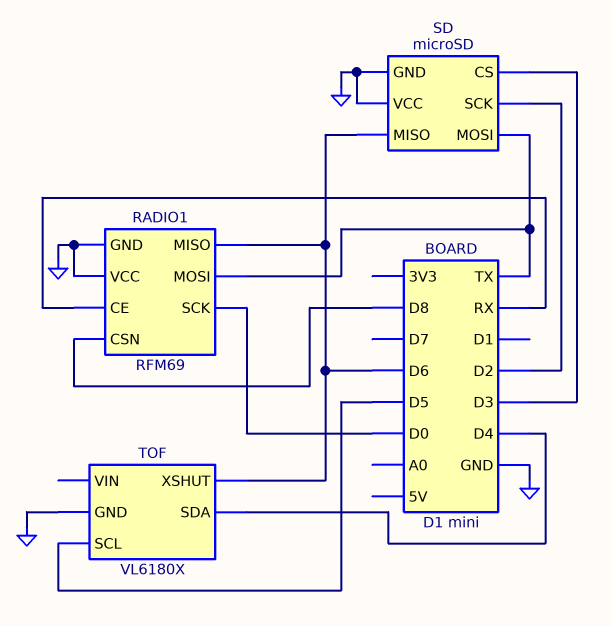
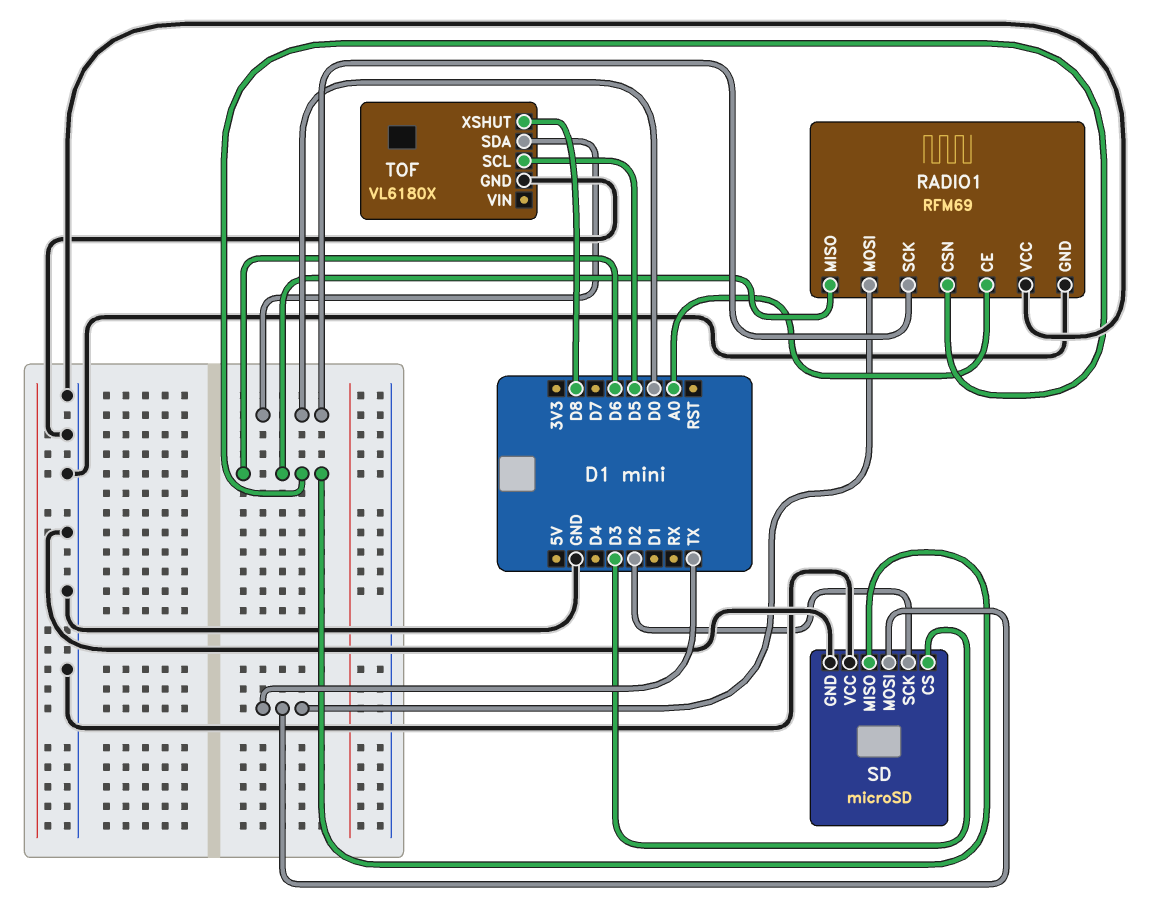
RADIO1 pin CE: RX -> A0
RADIO1 pin CSN: D8 -> D6
TOF pin SDA: D4 -> D0
TOF pin XSHUT: D6 -> D8

